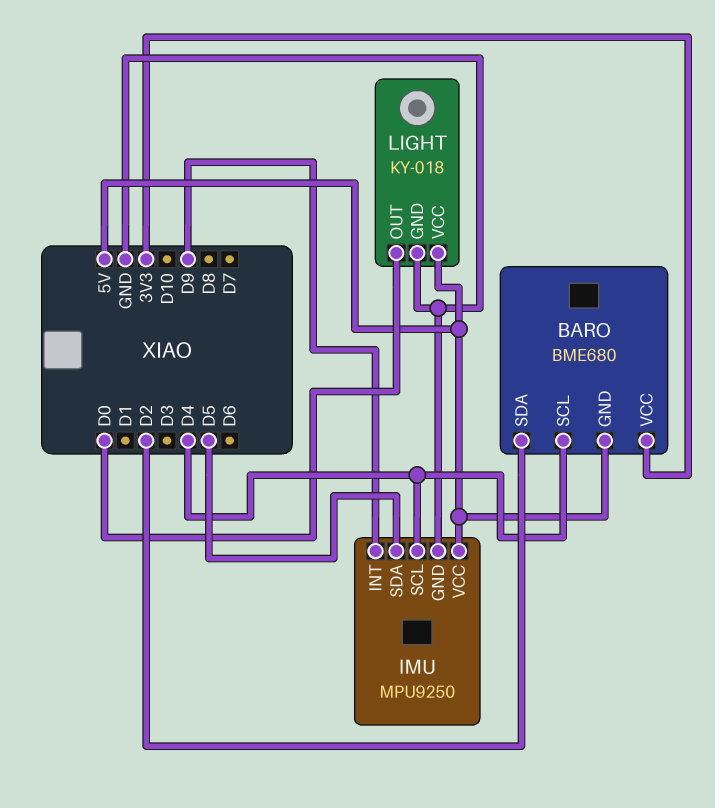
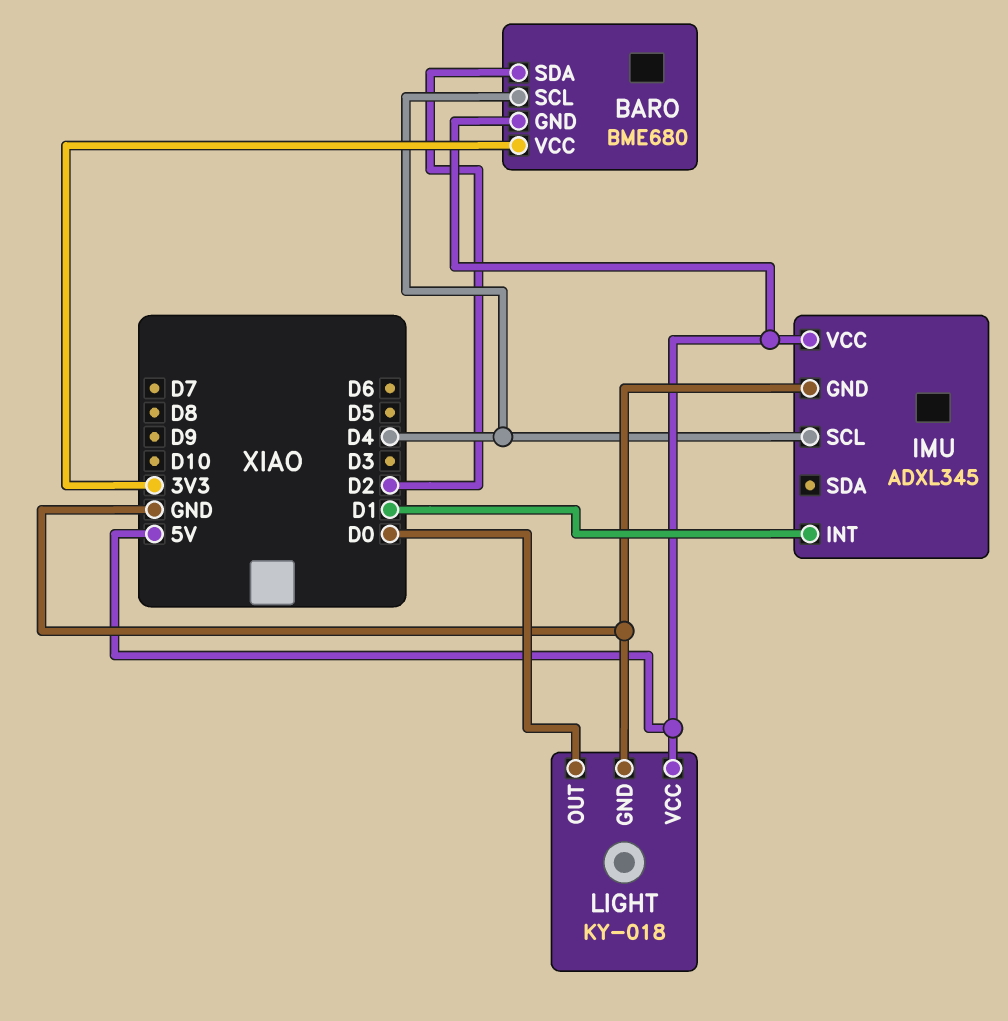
IMU: MPU9250 -> ADXL345
IMU pin INT: D9 -> D1
IMU pin SDA: D5 -> none

